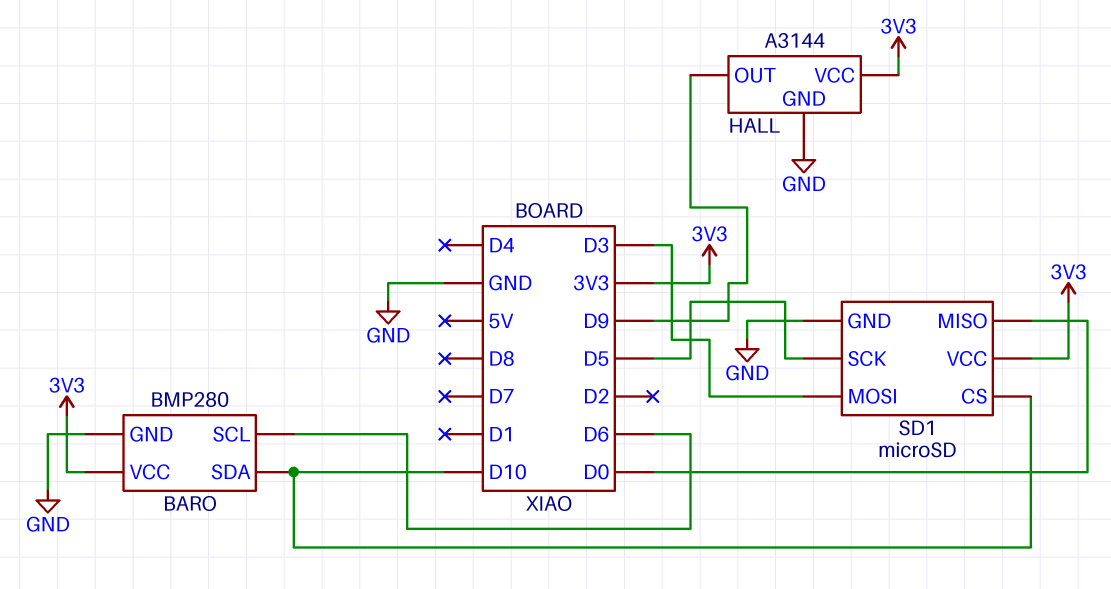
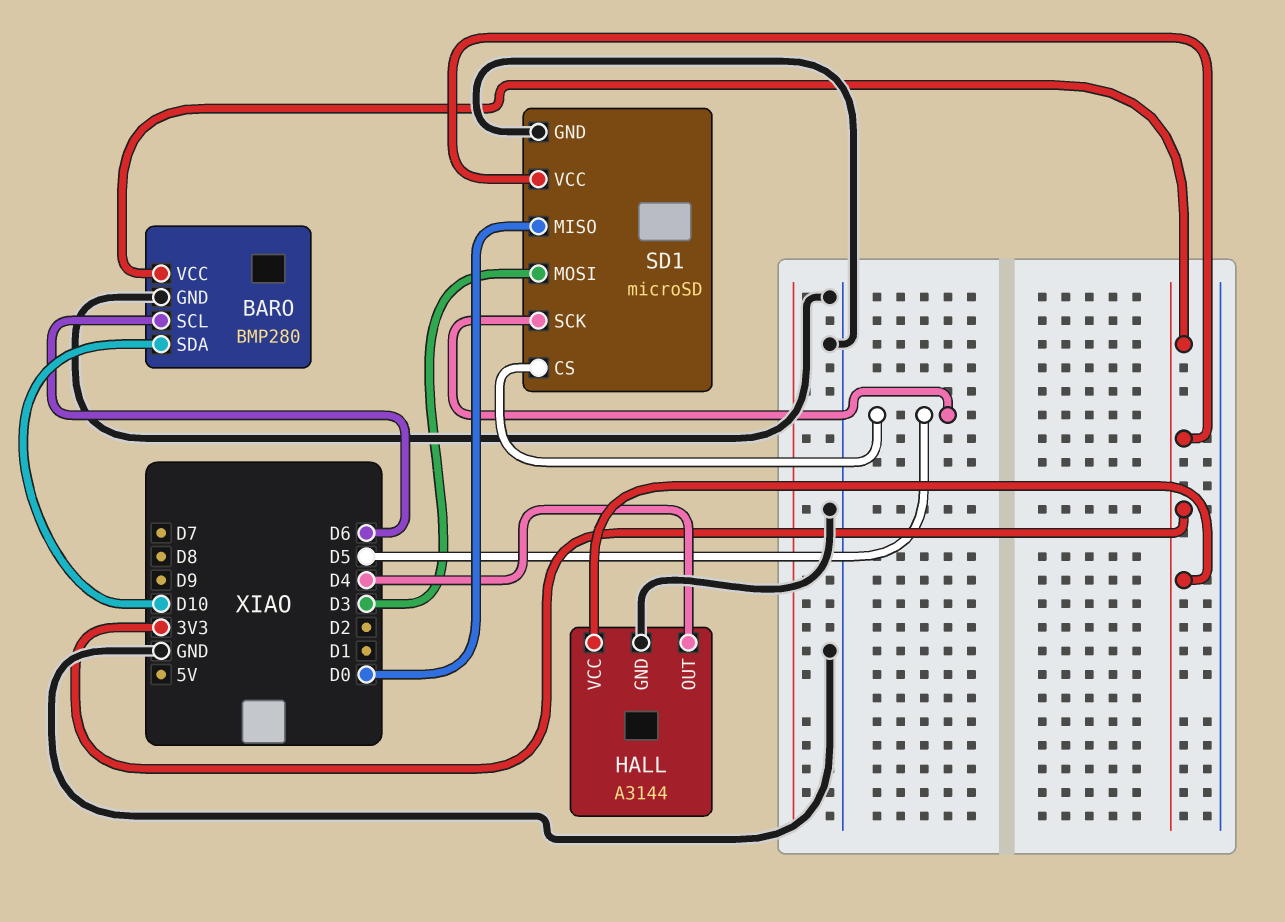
HALL pin OUT: D9 -> D4
SD1 pin CS: D10 -> D5

